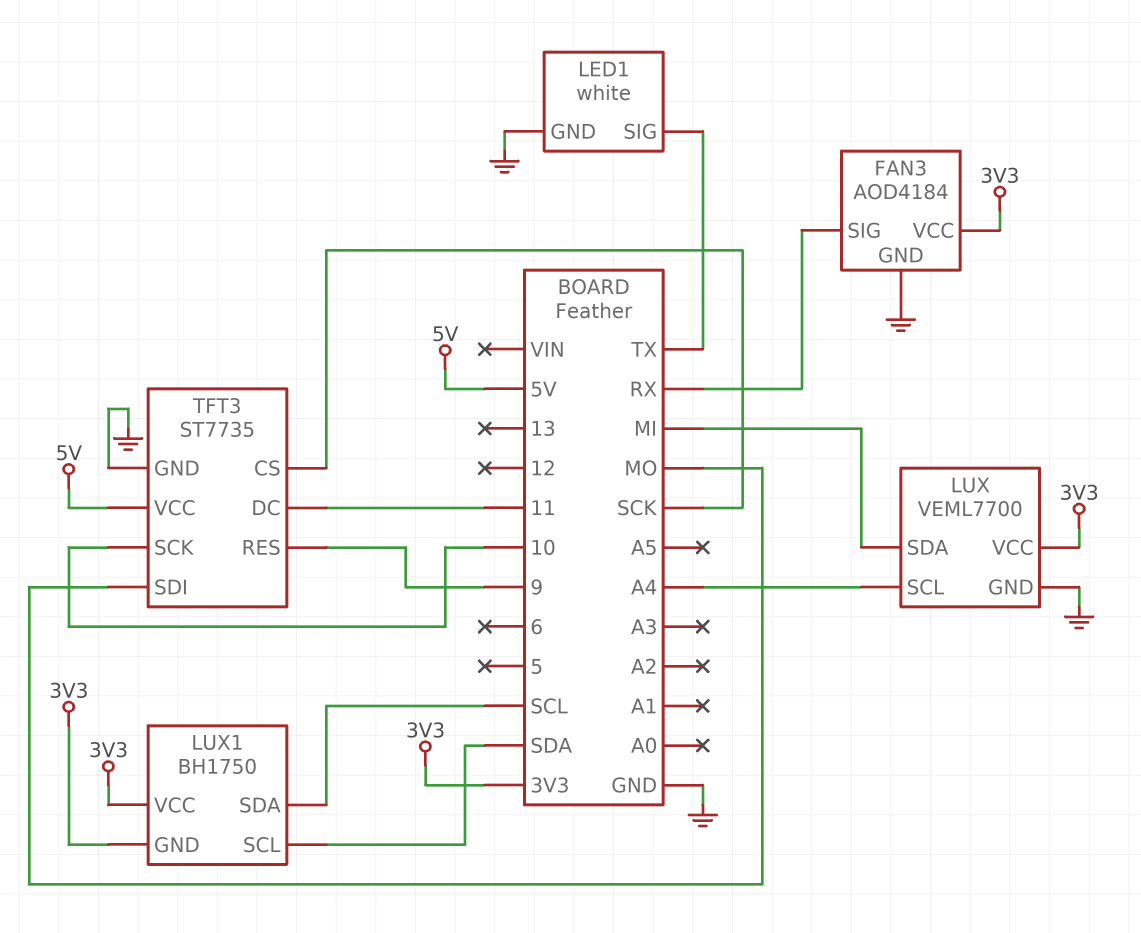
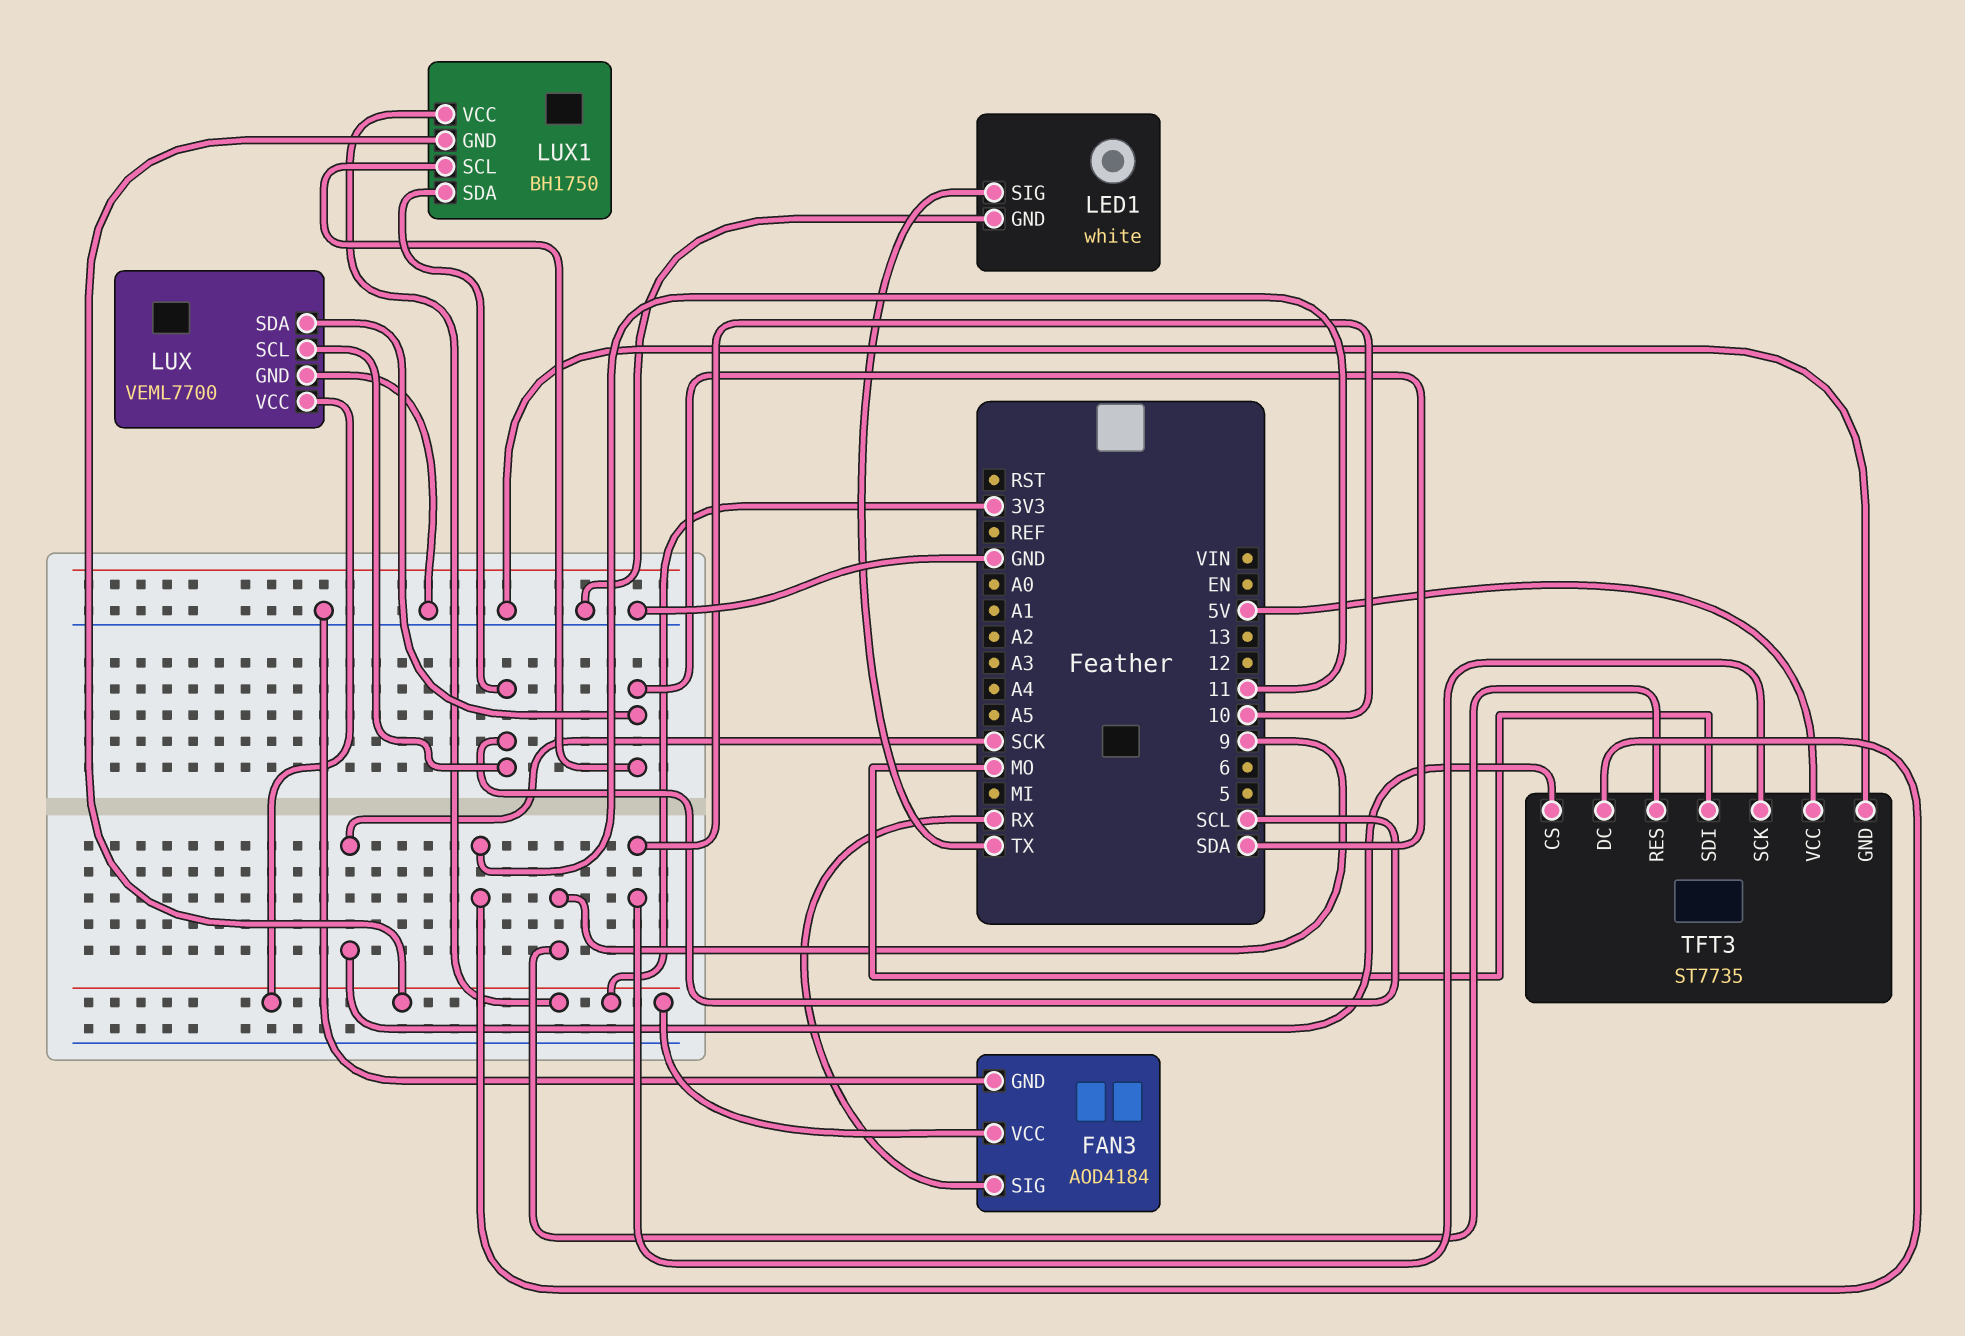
LUX pin SCL: A4 -> SCL
LUX pin SDA: MI -> SDA

